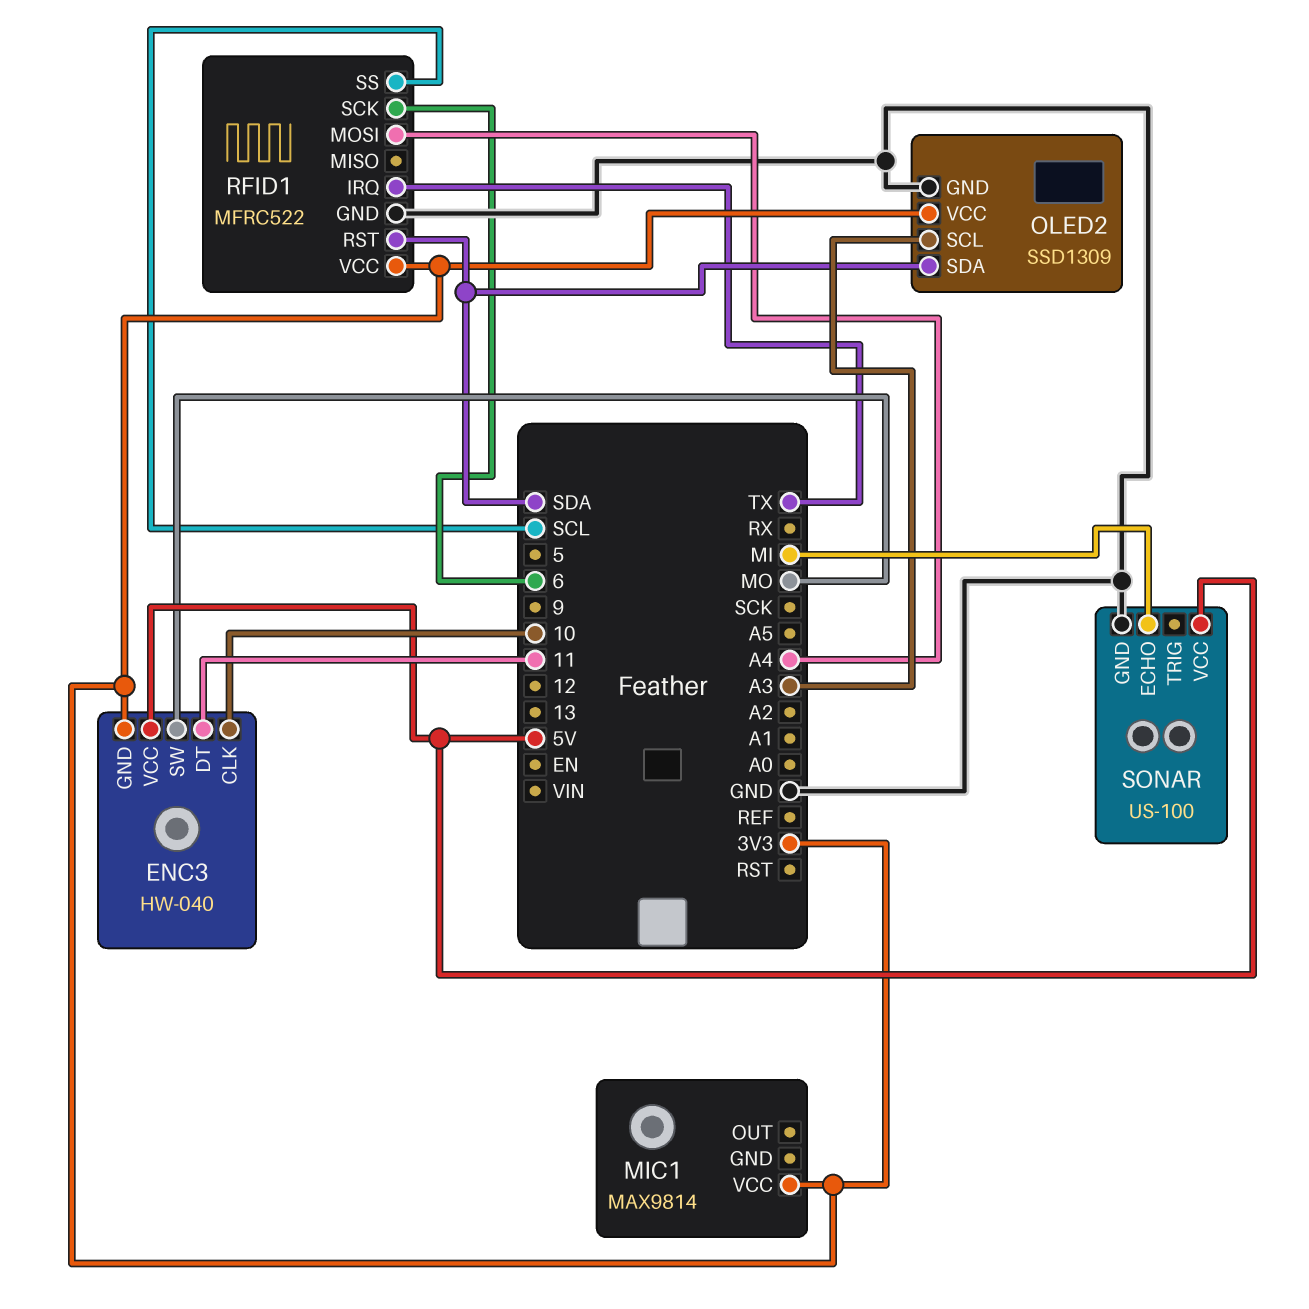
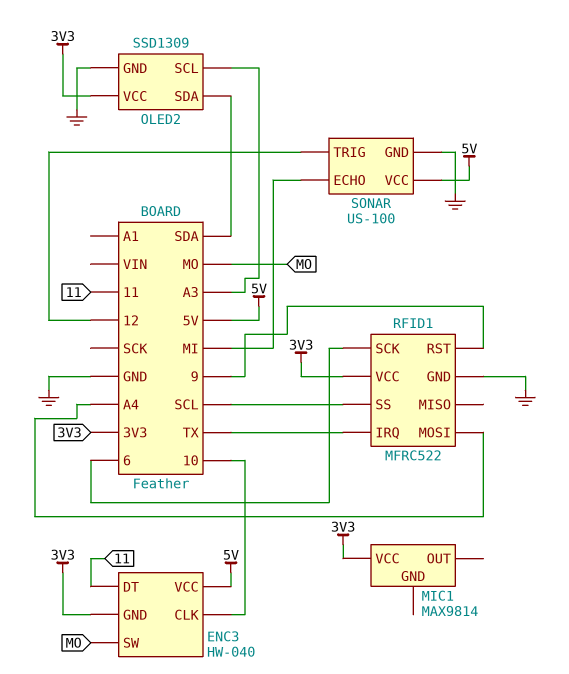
RFID1 pin RST: SDA -> 9
SONAR pin TRIG: none -> 12

